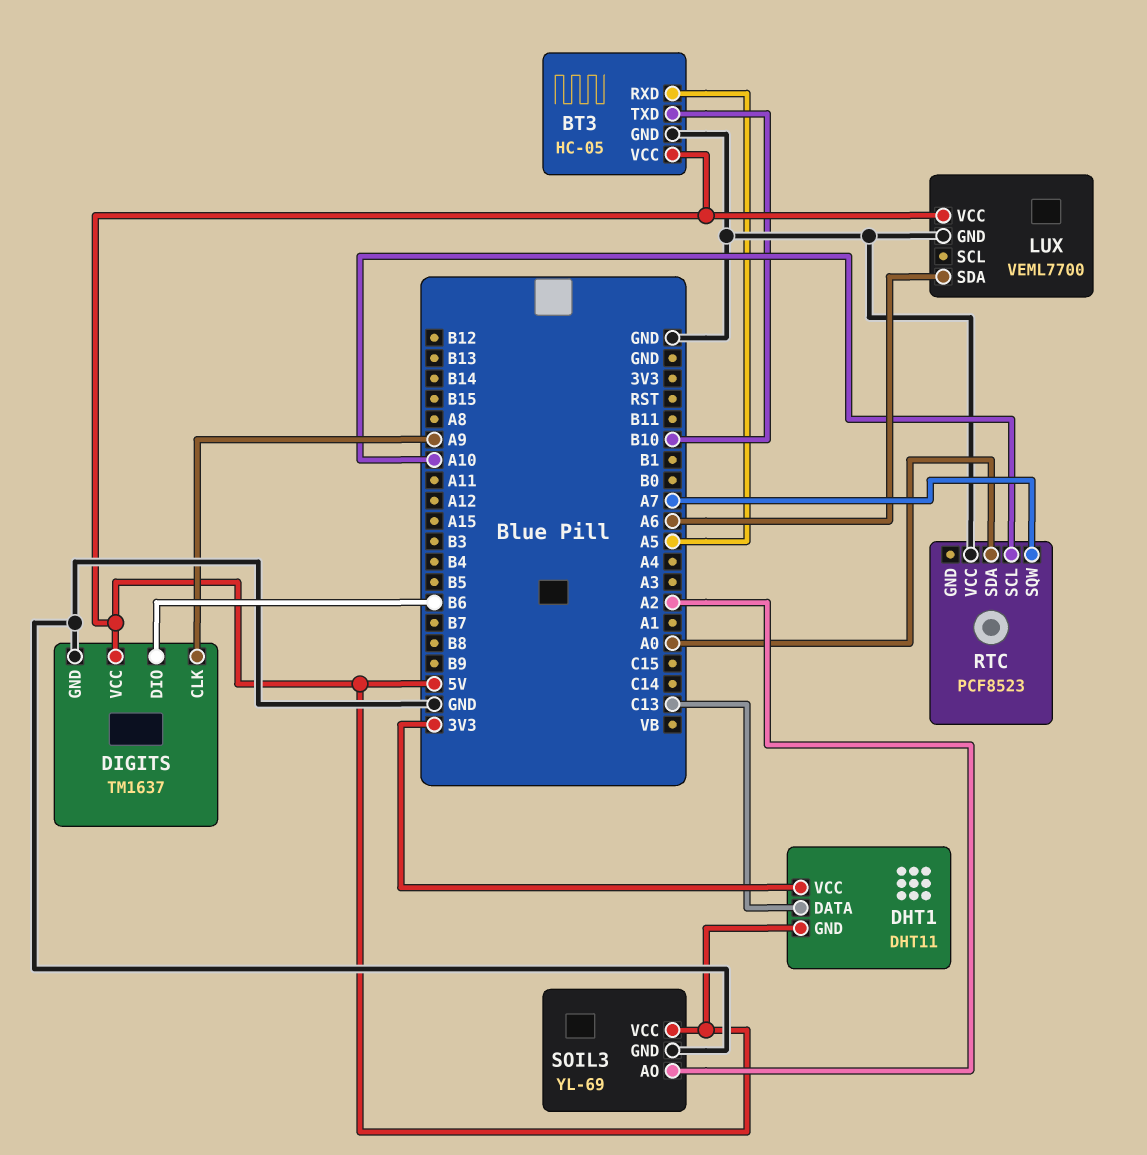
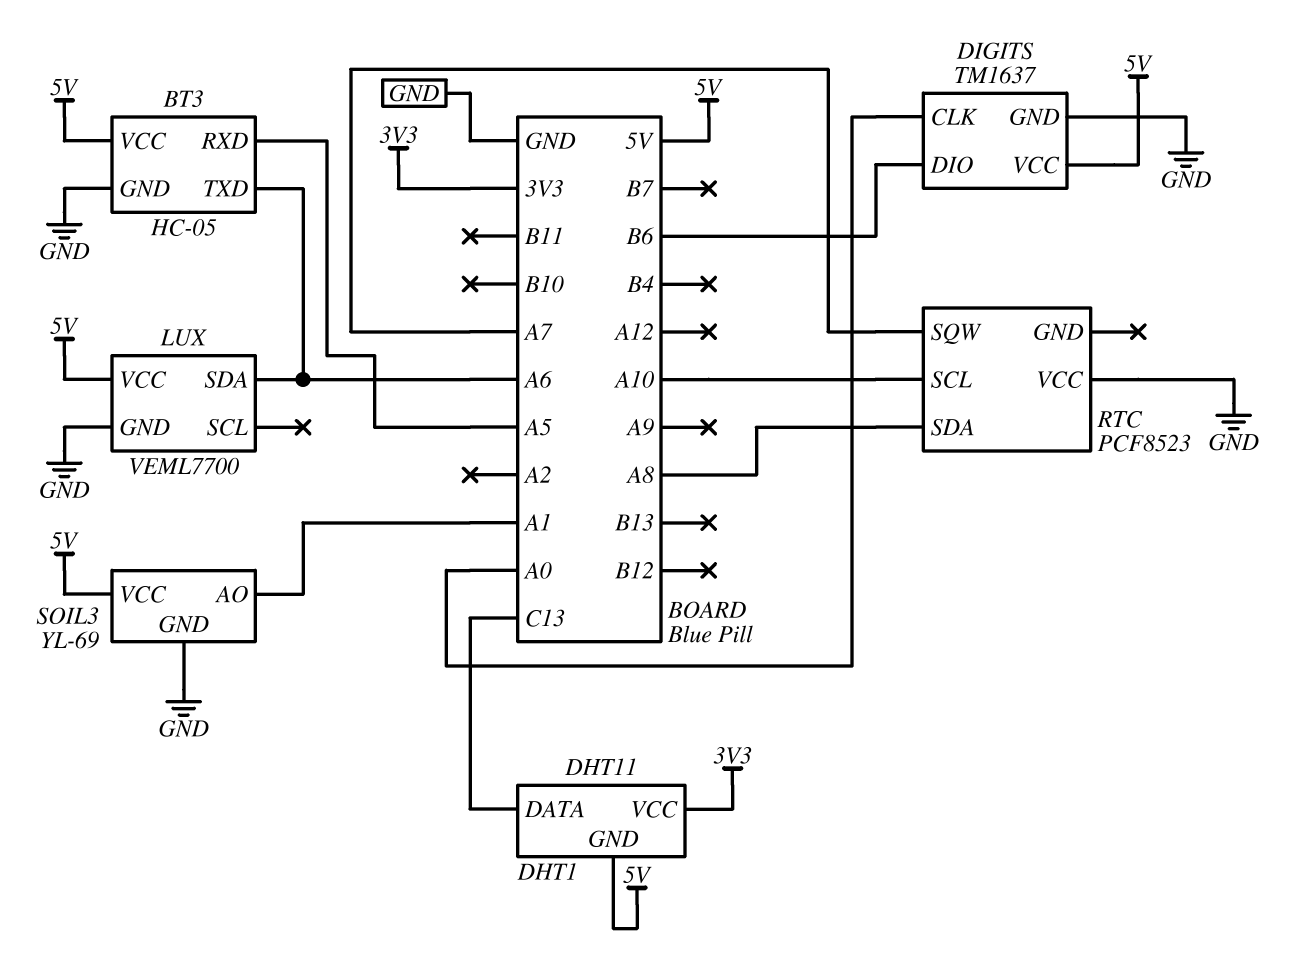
BT3 pin TXD: B10 -> A6
DIGITS pin CLK: A9 -> A0
RTC pin SDA: A0 -> A8
SOIL3 pin AO: A2 -> A1

